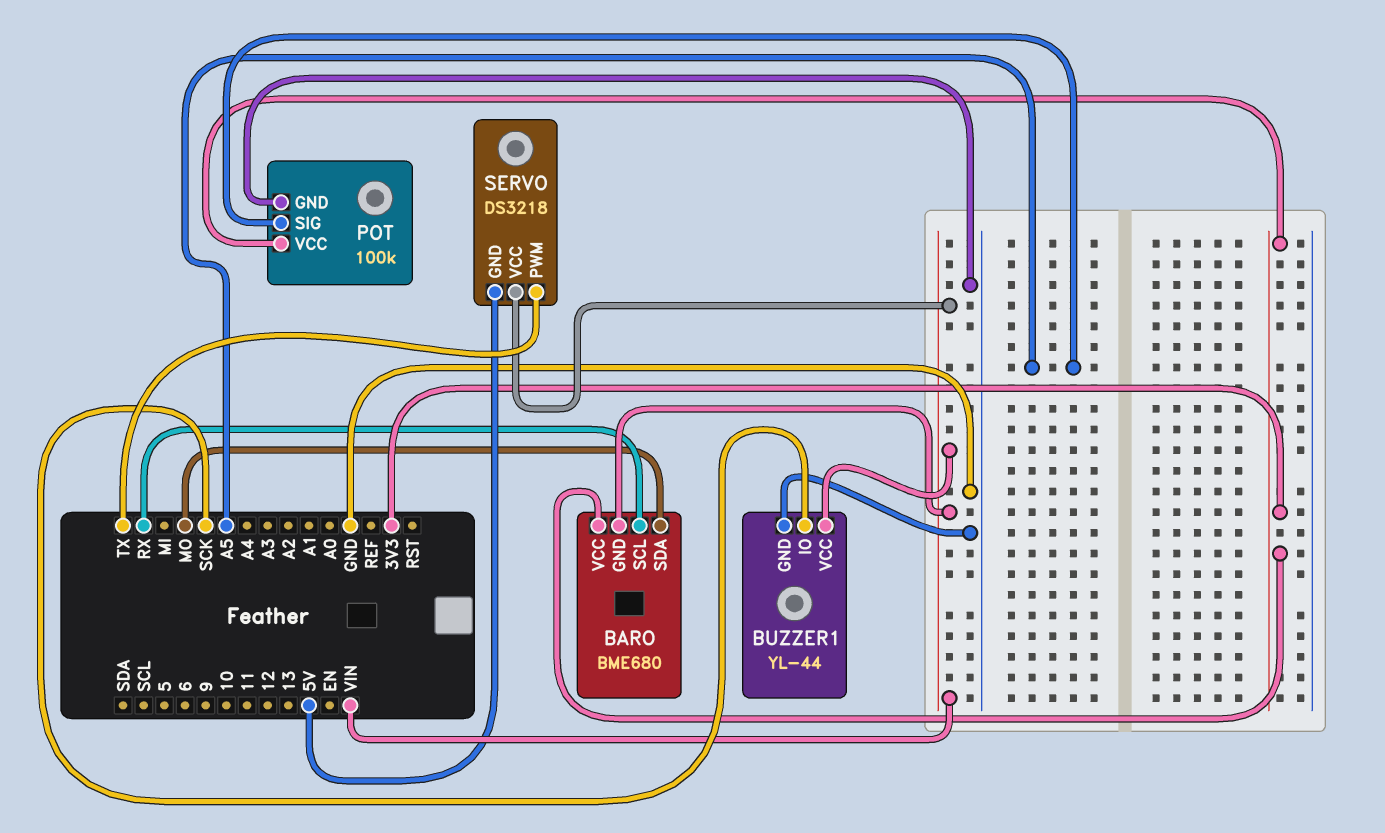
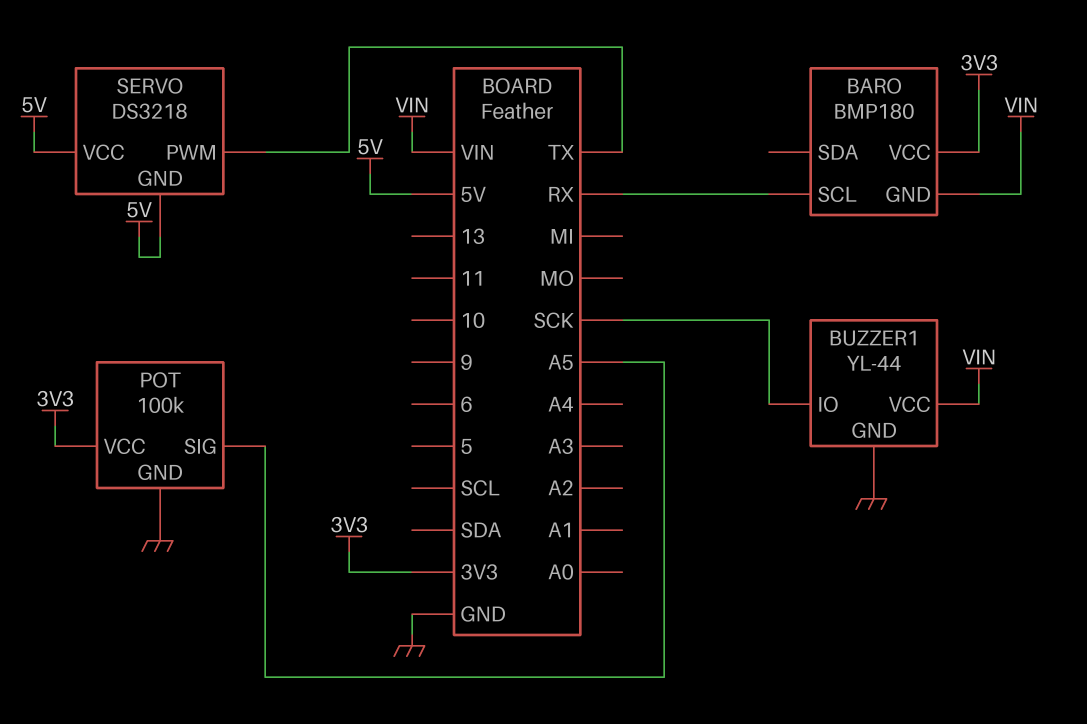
BARO: BME680 -> BMP180
BARO pin SDA: MO -> none
SERVO pin VCC: VIN -> 5V

